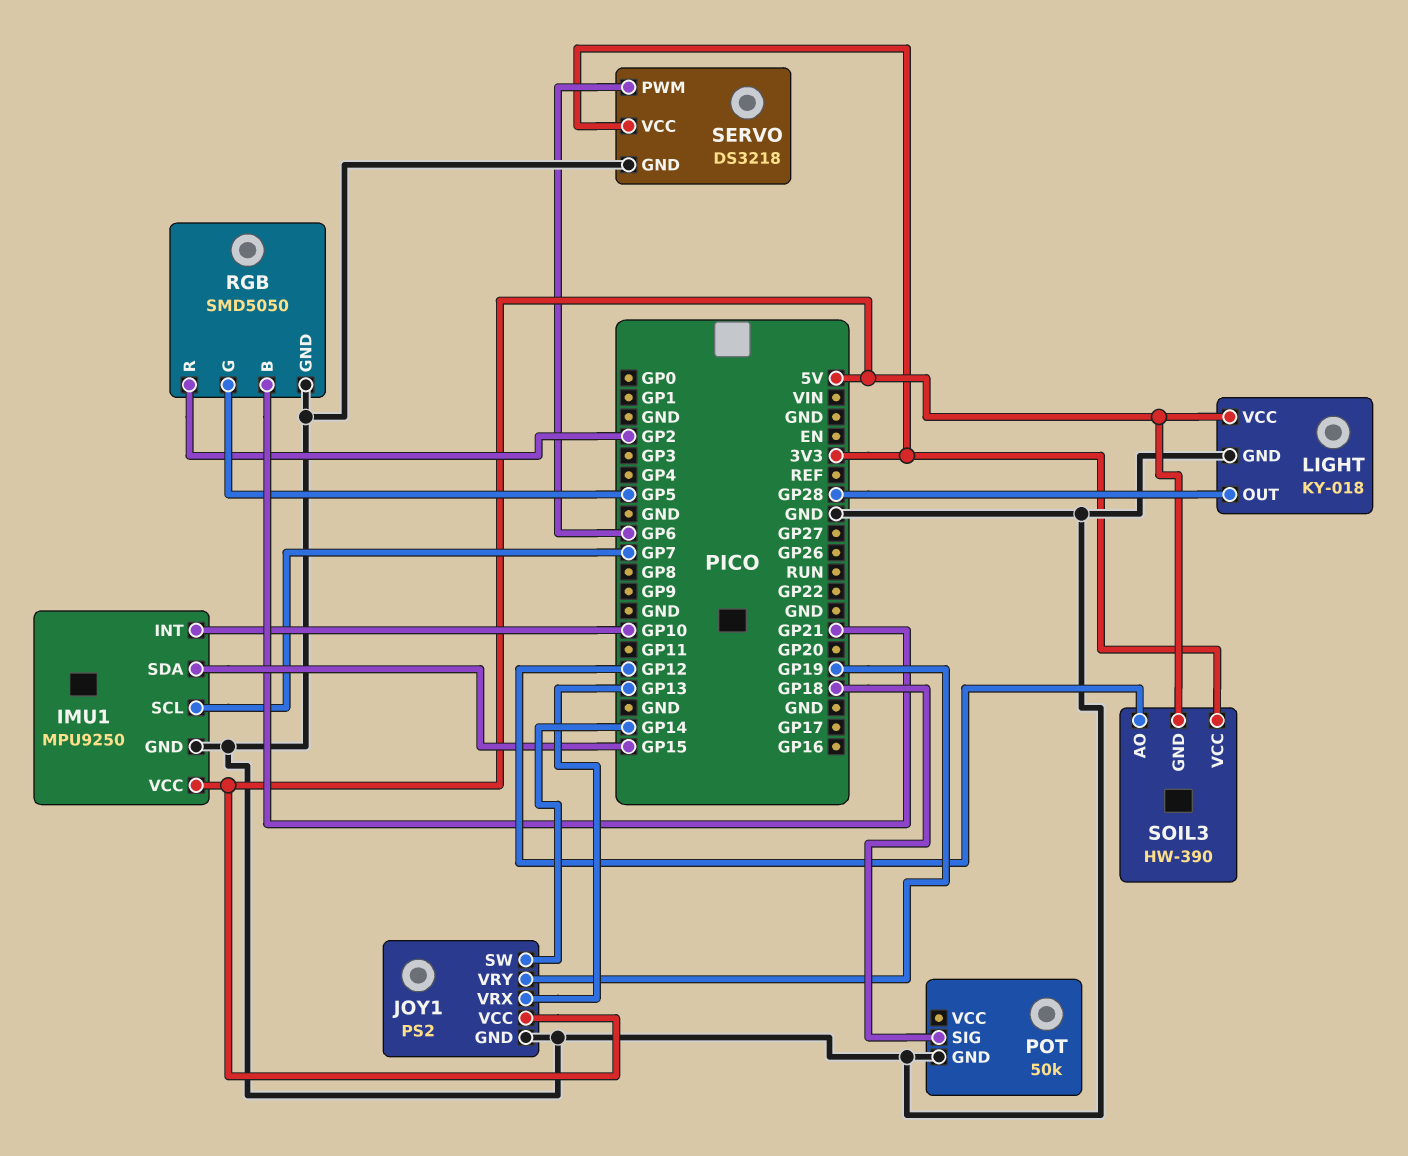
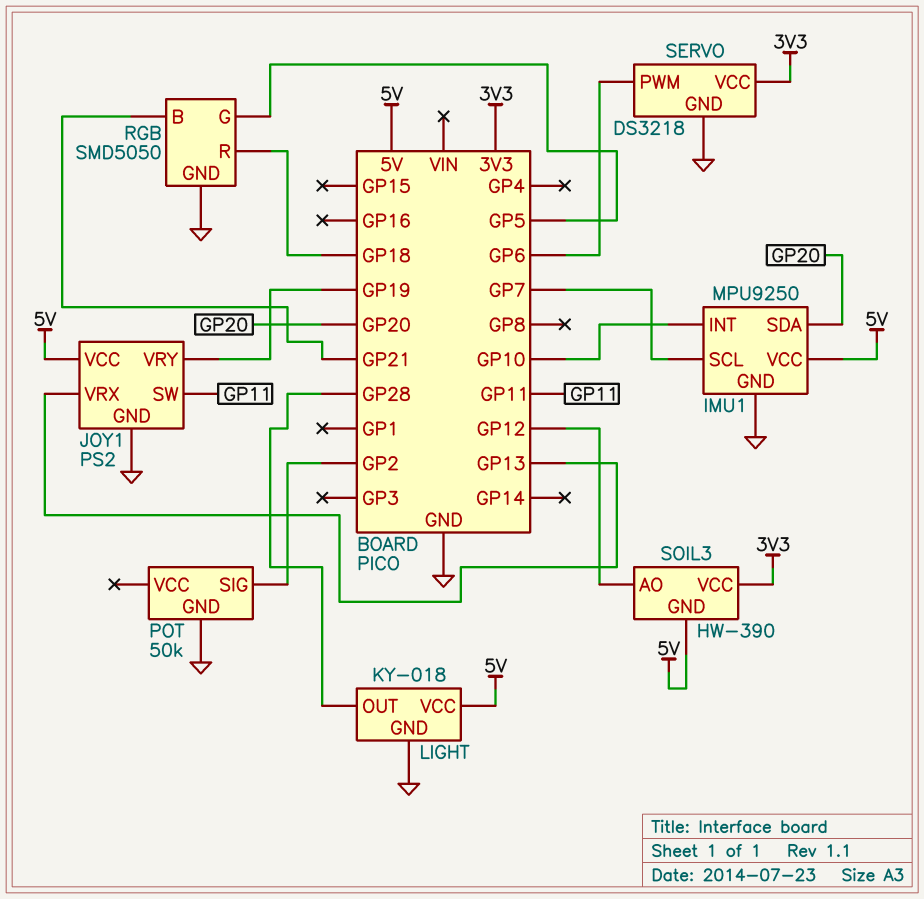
IMU1 pin SDA: GP15 -> GP20
JOY1 pin SW: GP14 -> GP11
POT pin SIG: GP18 -> GP2
RGB pin R: GP2 -> GP18

